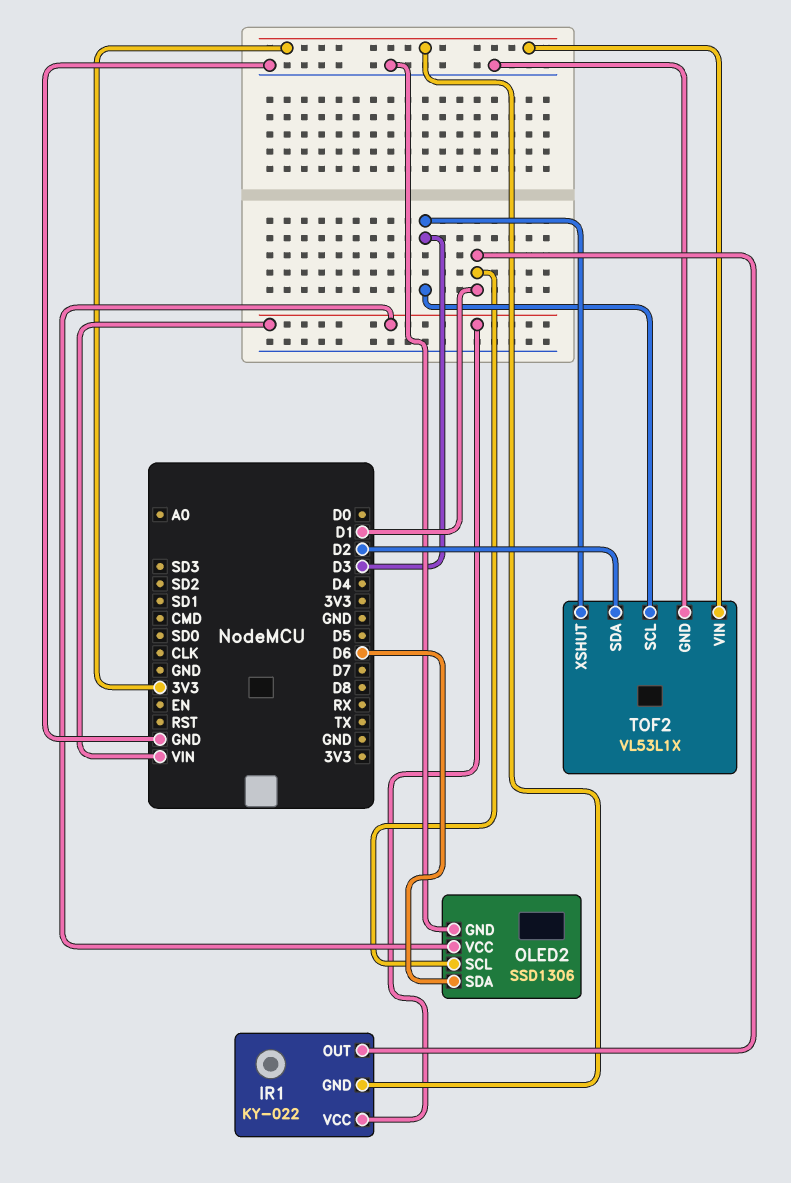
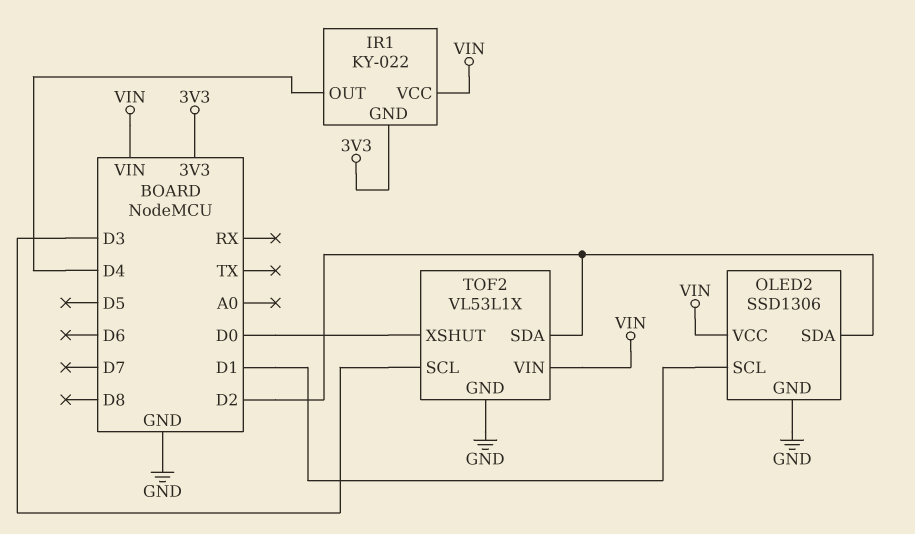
IR1 pin OUT: D1 -> D4
OLED2 pin SDA: D6 -> D2
TOF2 pin VIN: 3V3 -> VIN
TOF2 pin XSHUT: D3 -> D0

